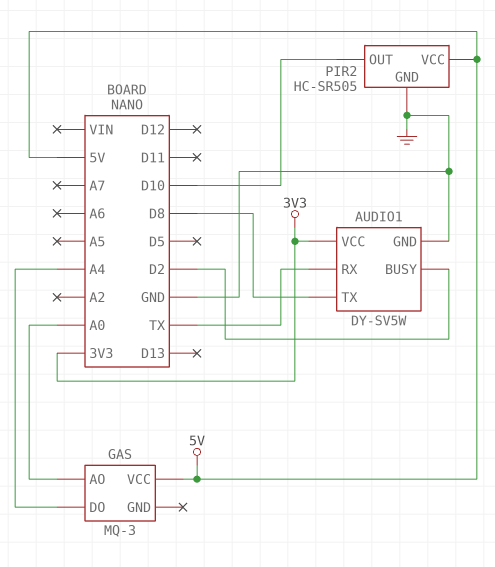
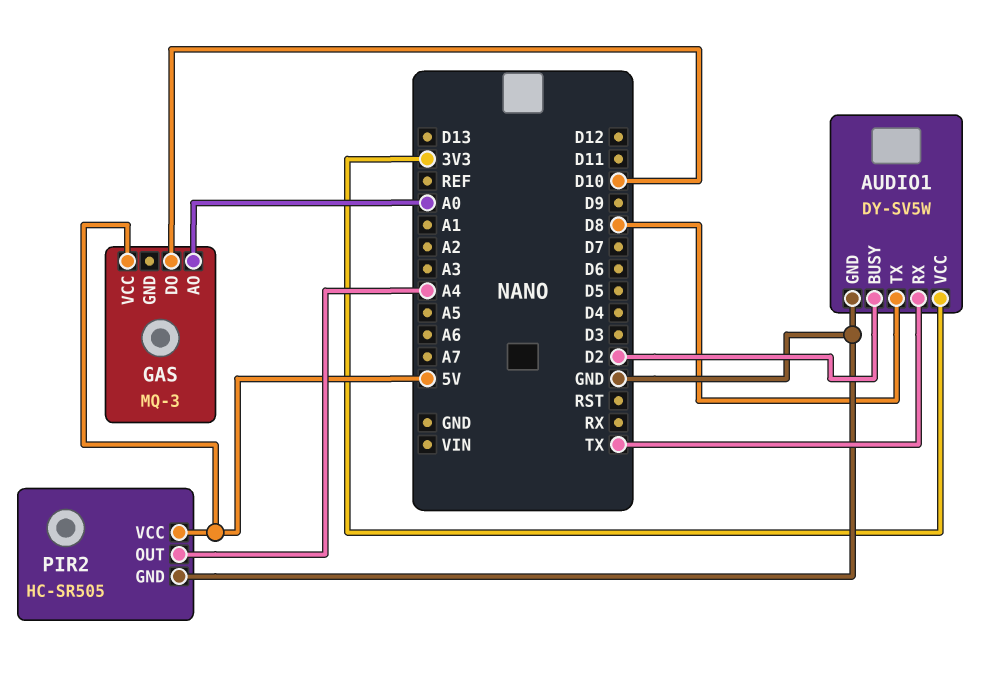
GAS pin DO: A4 -> D10
PIR2 pin OUT: D10 -> A4

